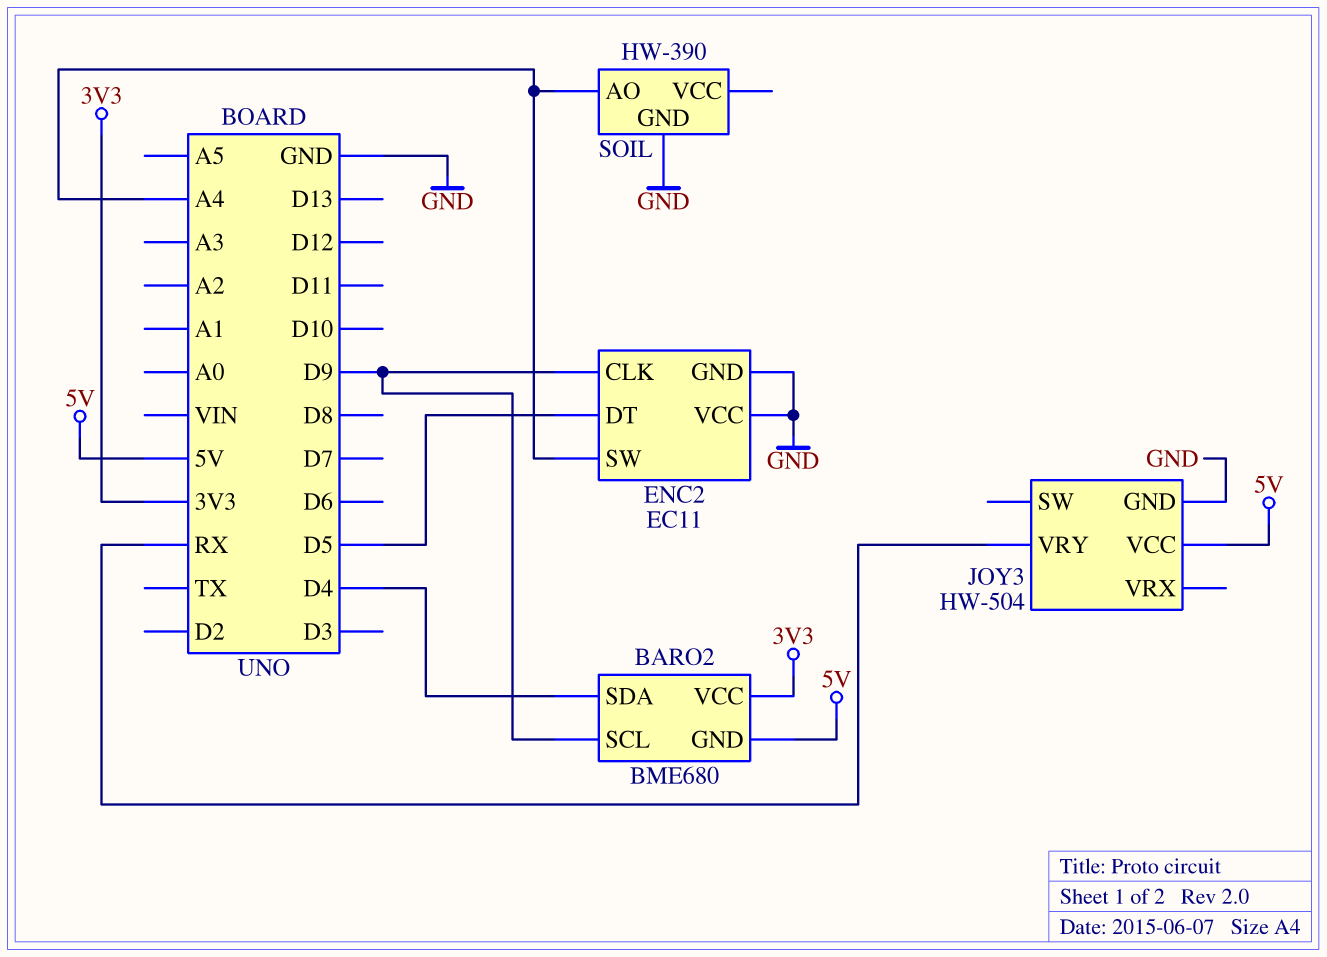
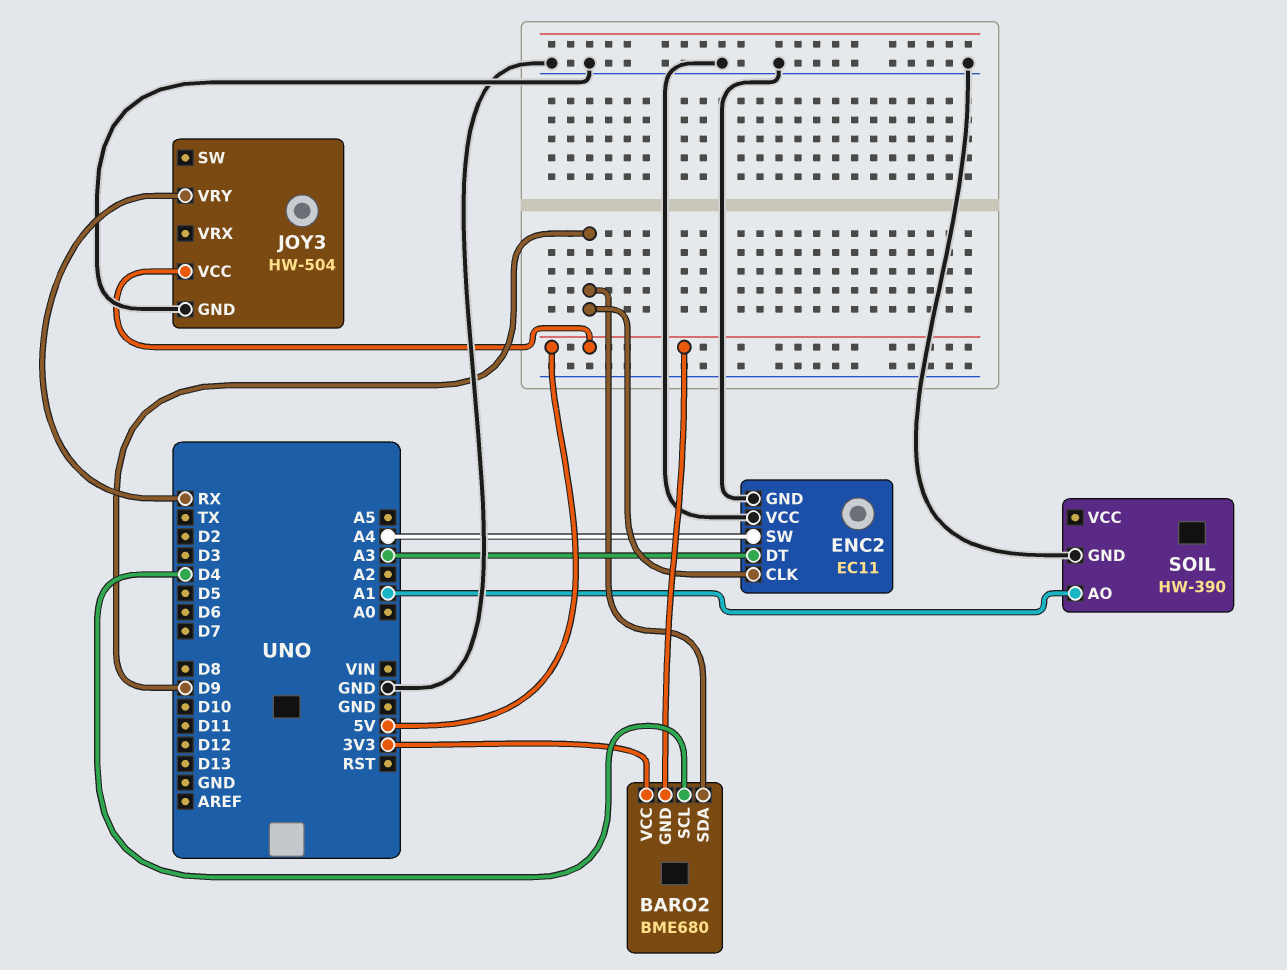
BARO2 pin SCL: D9 -> D4
BARO2 pin SDA: D4 -> D9
ENC2 pin DT: D5 -> A3
SOIL pin AO: A4 -> A1

